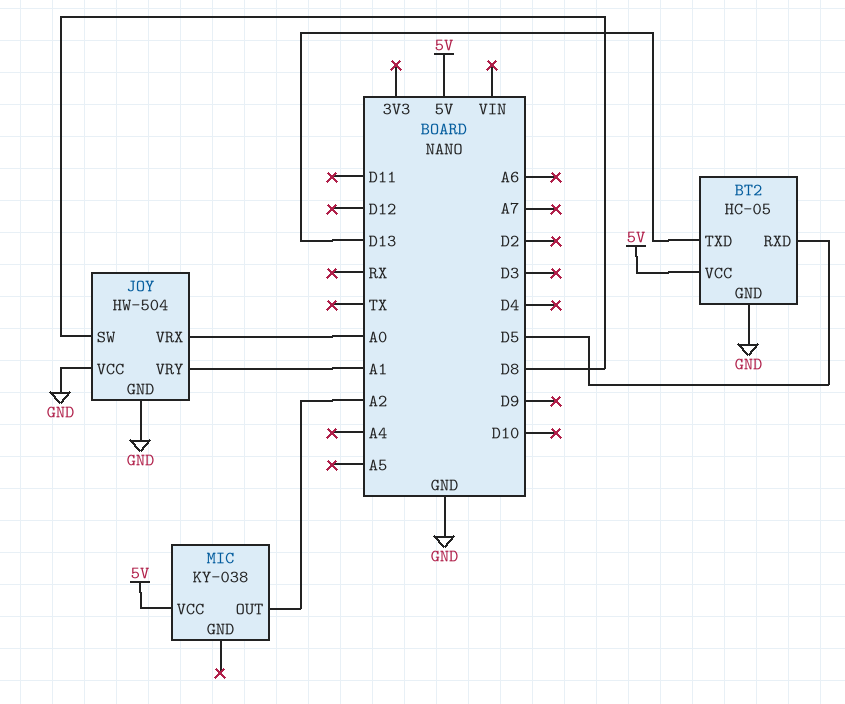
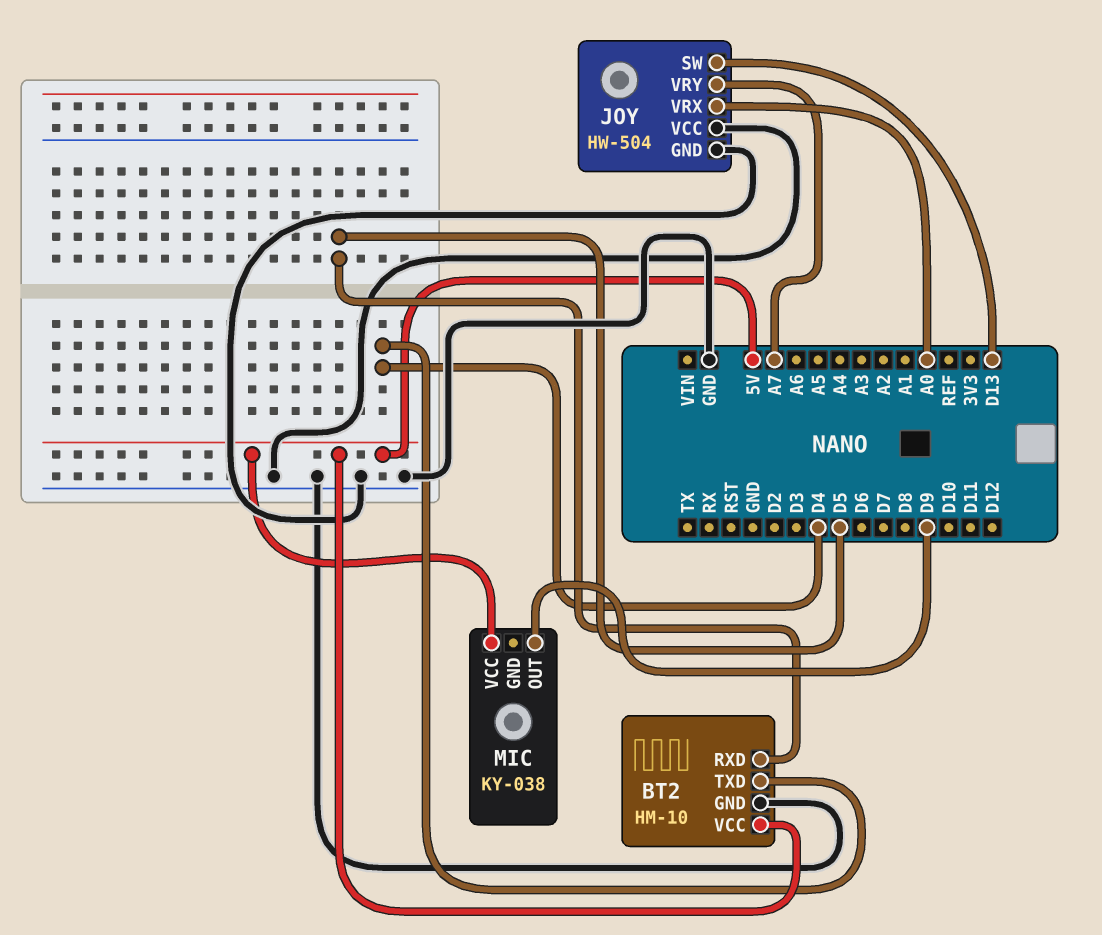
BT2: HC-05 -> HM-10
BT2 pin TXD: D13 -> D4
JOY pin SW: D8 -> D13
JOY pin VRY: A1 -> A7
MIC pin OUT: A2 -> D9

